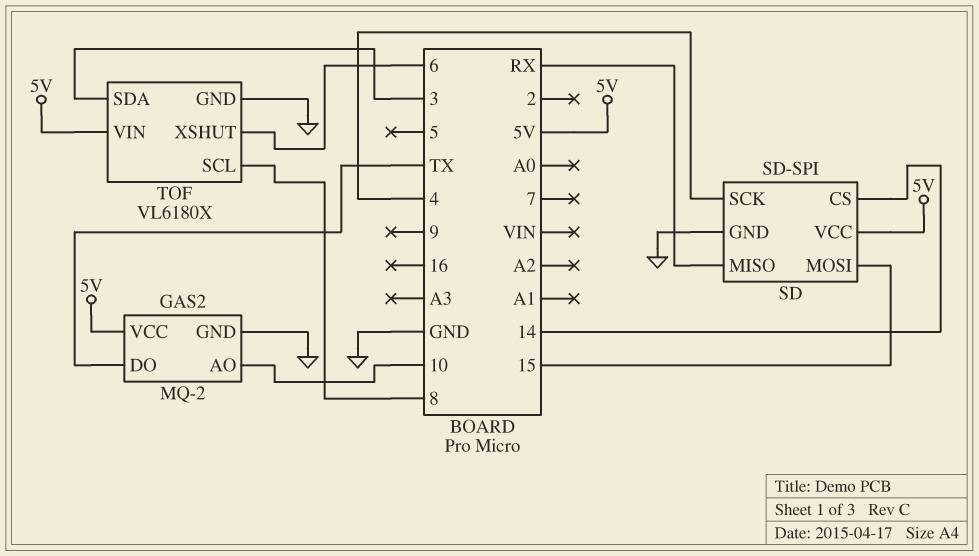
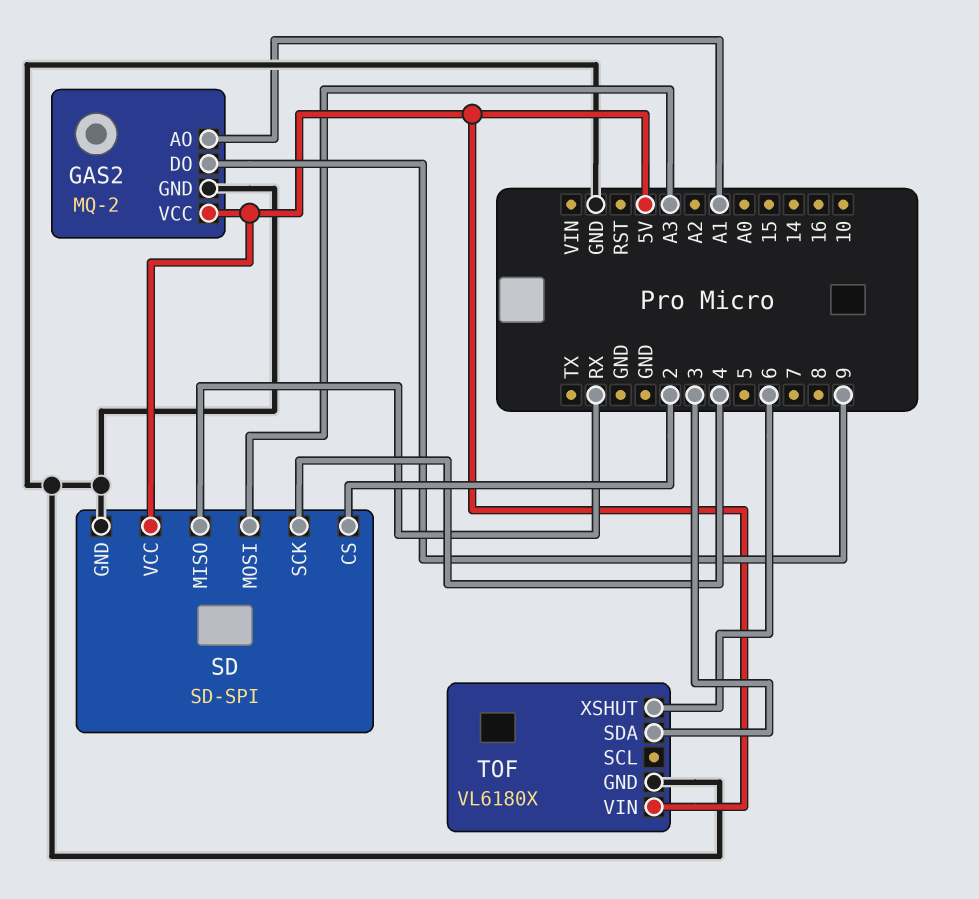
GAS2 pin AO: 10 -> A1
GAS2 pin DO: TX -> 9
SD pin CS: 14 -> 2
SD pin MOSI: 15 -> A3
TOF pin SCL: 8 -> none

